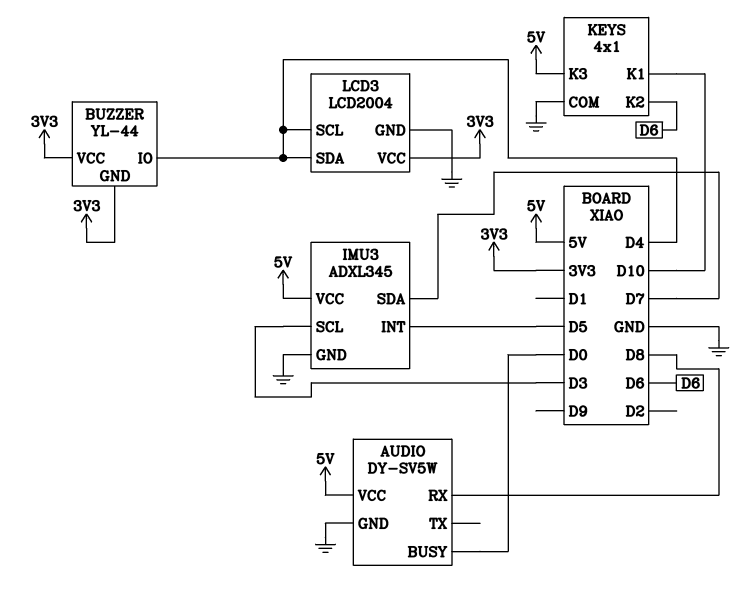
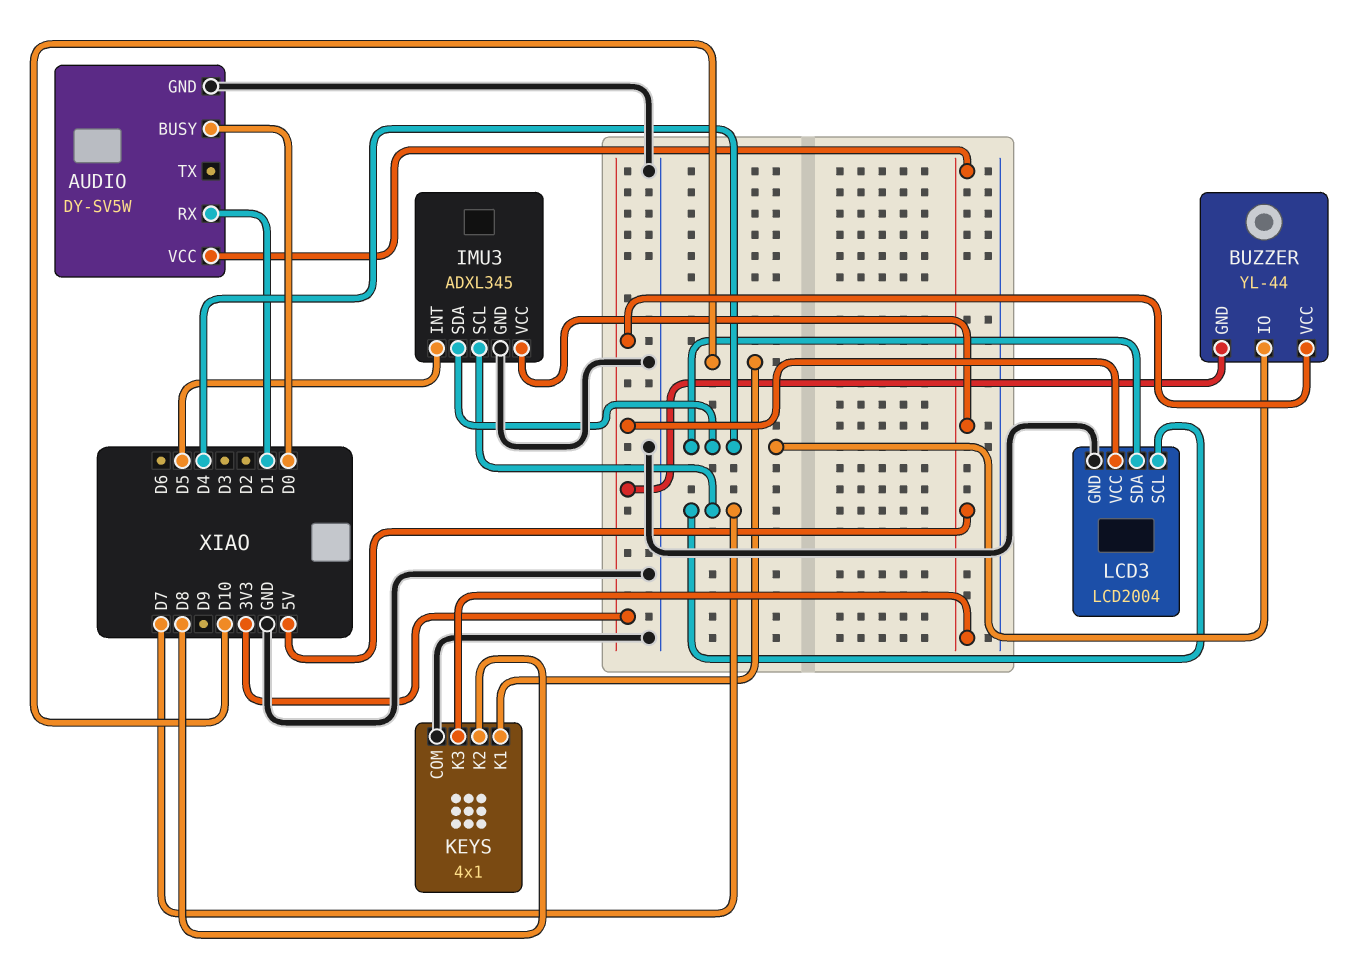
AUDIO pin RX: D8 -> D1
IMU3 pin SCL: D3 -> D7
IMU3 pin SDA: D7 -> D4
KEYS pin K2: D6 -> D8
LCD3 pin SCL: D4 -> D7

